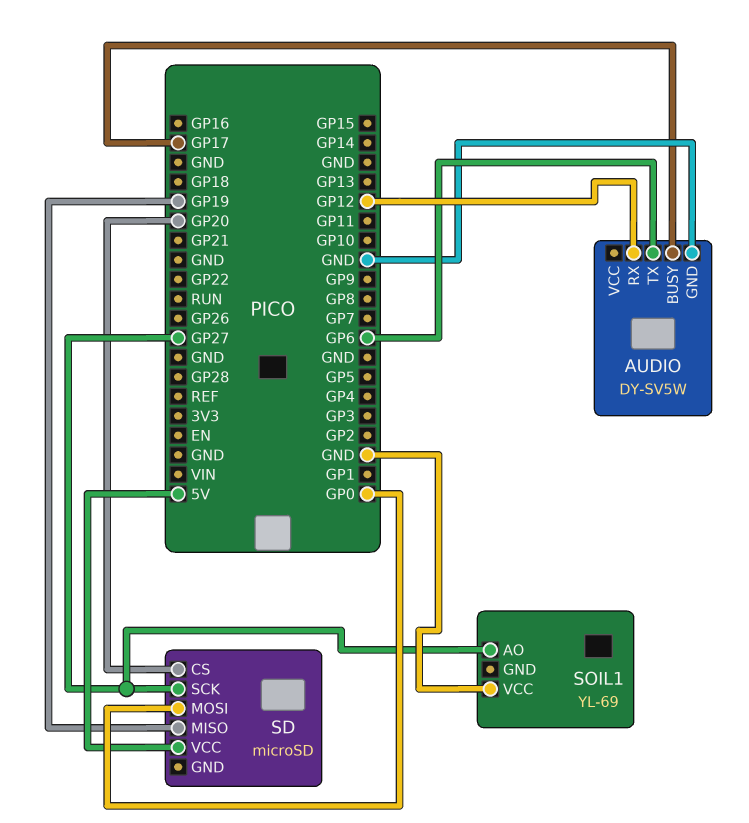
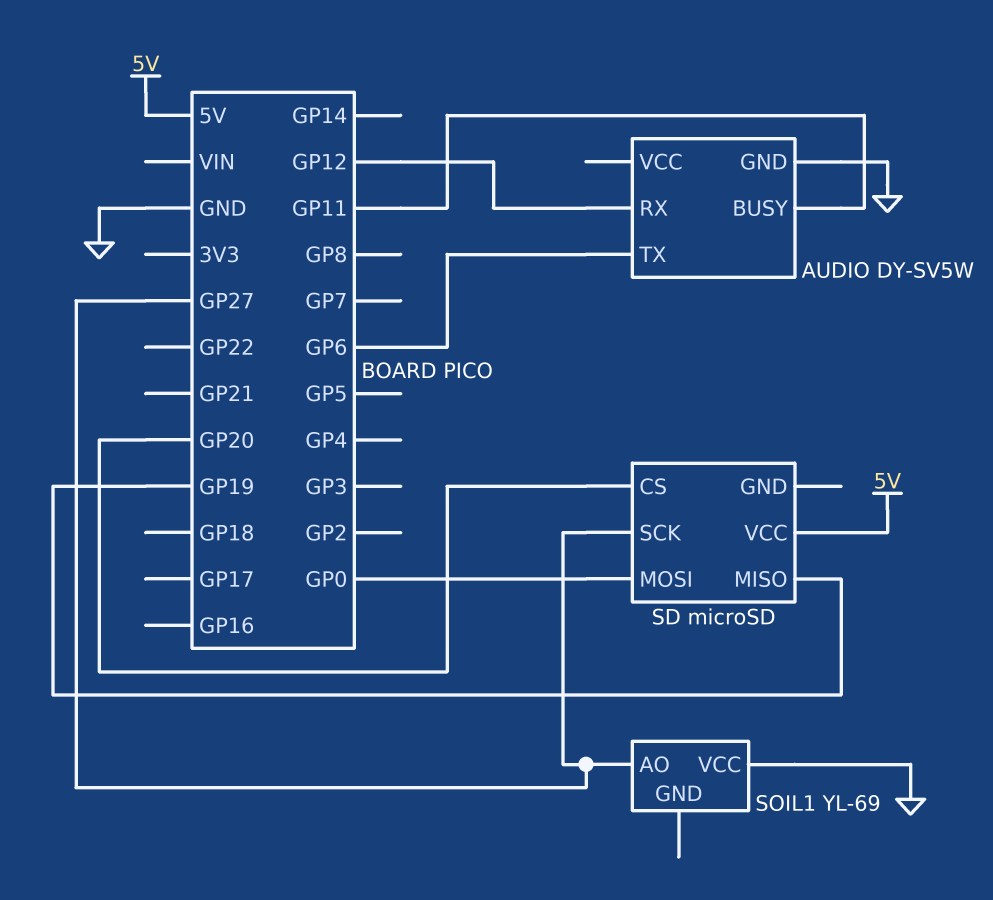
AUDIO pin BUSY: GP17 -> GP11

